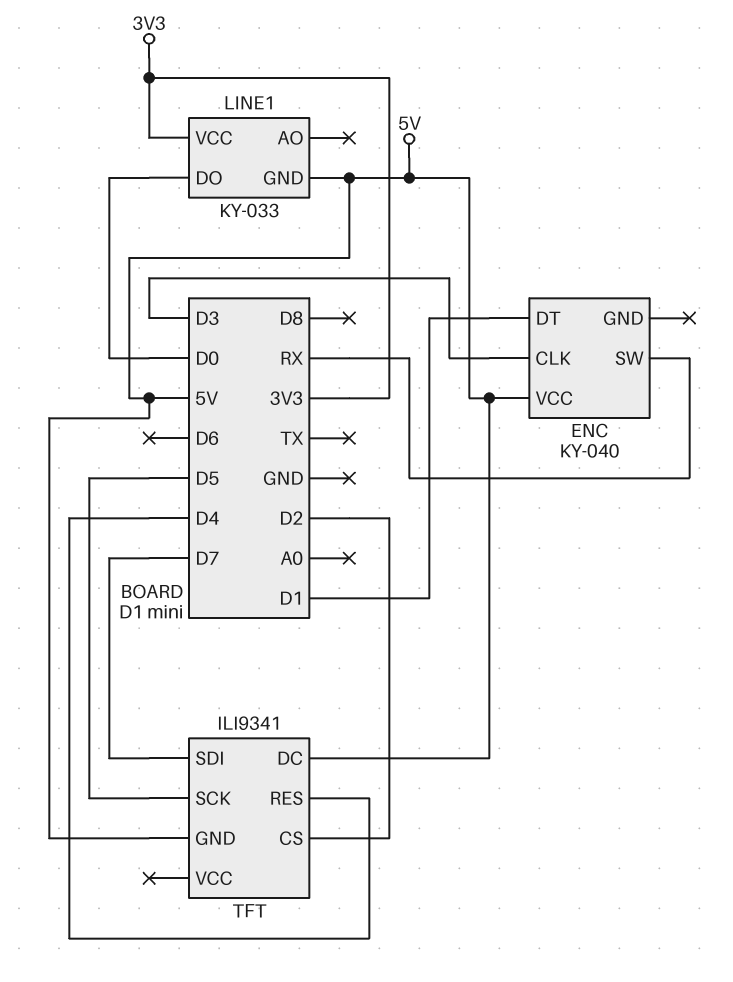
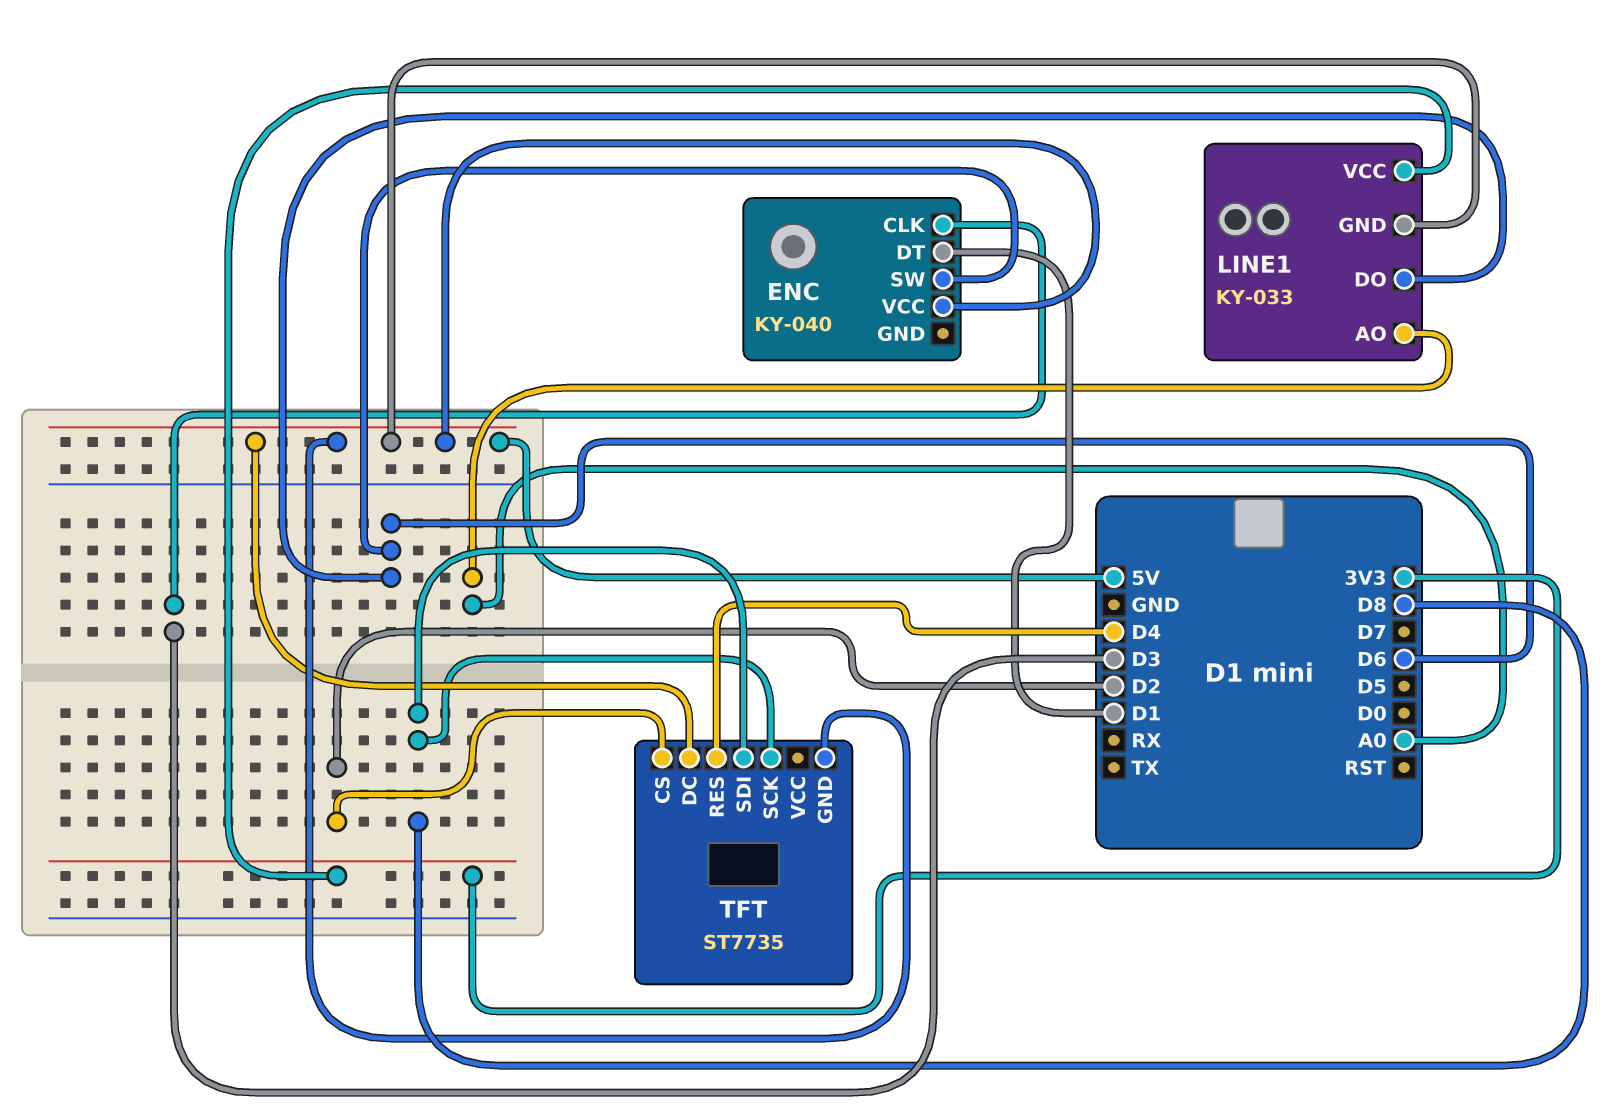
ENC pin SW: RX -> D6
LINE1 pin AO: none -> A0
LINE1 pin DO: D0 -> D6
TFT: ILI9341 -> ST7735
TFT pin SCK: D5 -> D8
TFT pin SDI: D7 -> D8

